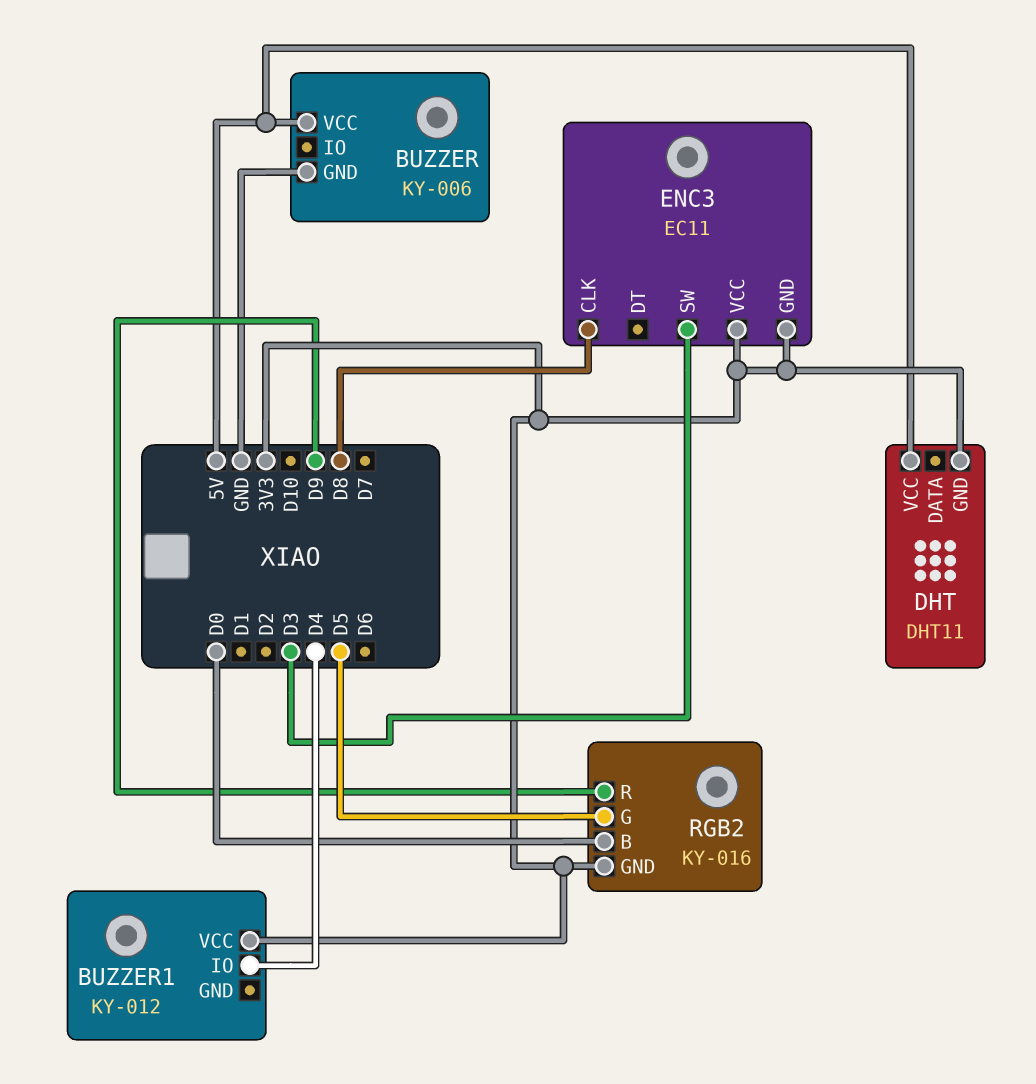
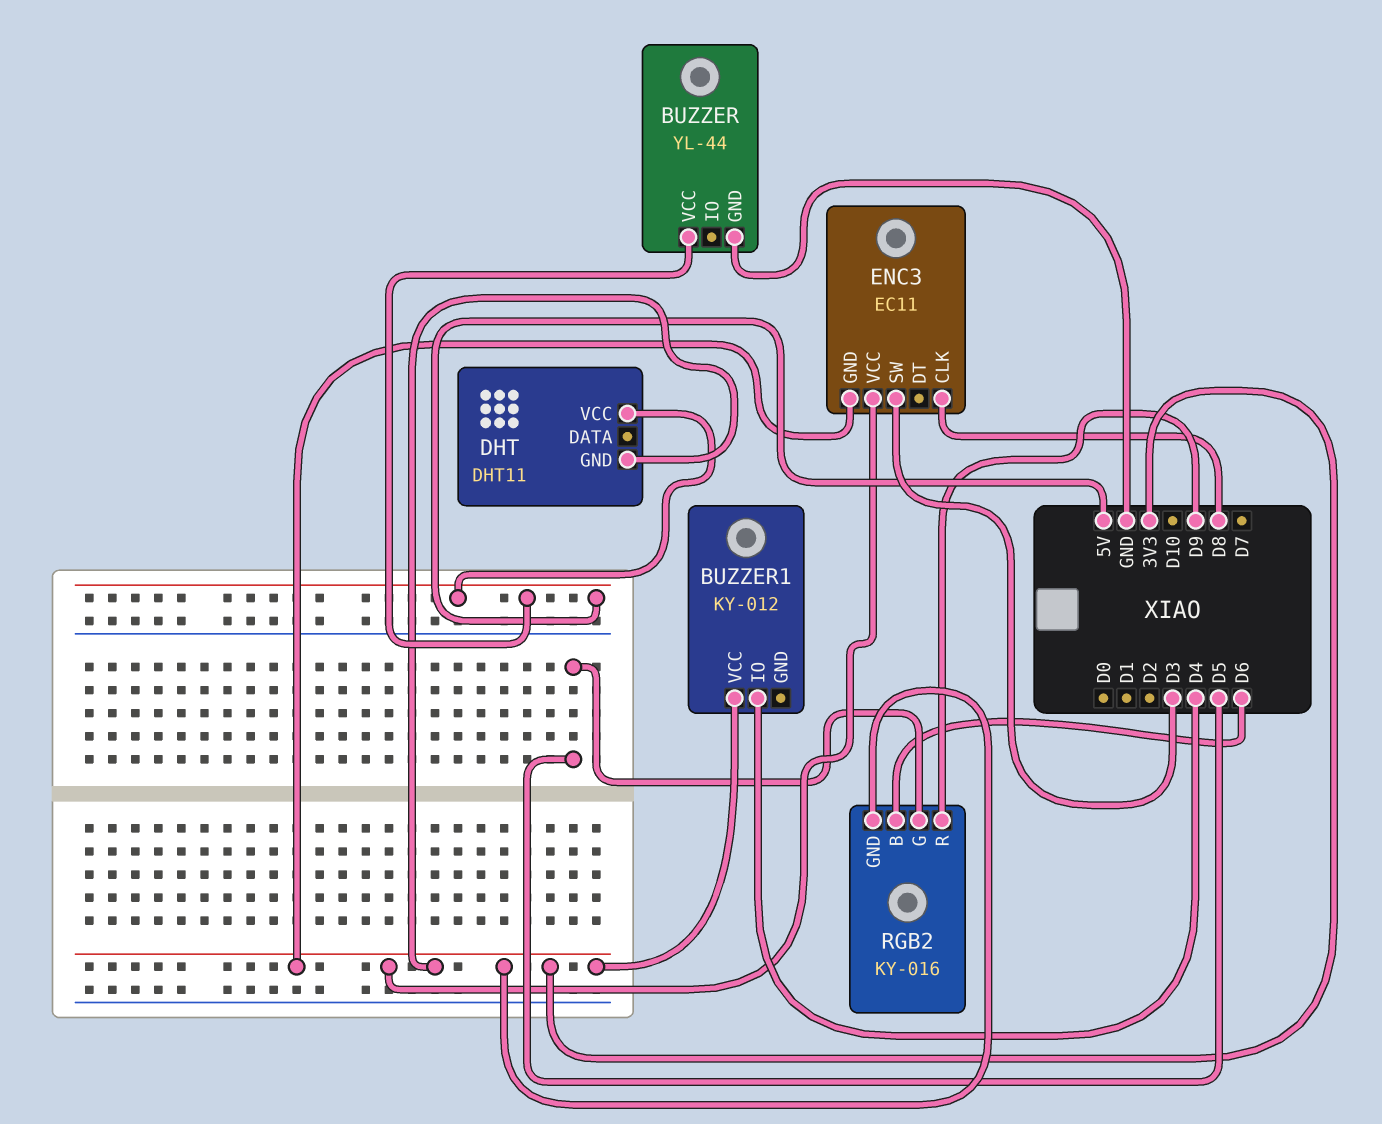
BUZZER: KY-006 -> YL-44
RGB2 pin B: D0 -> D6

